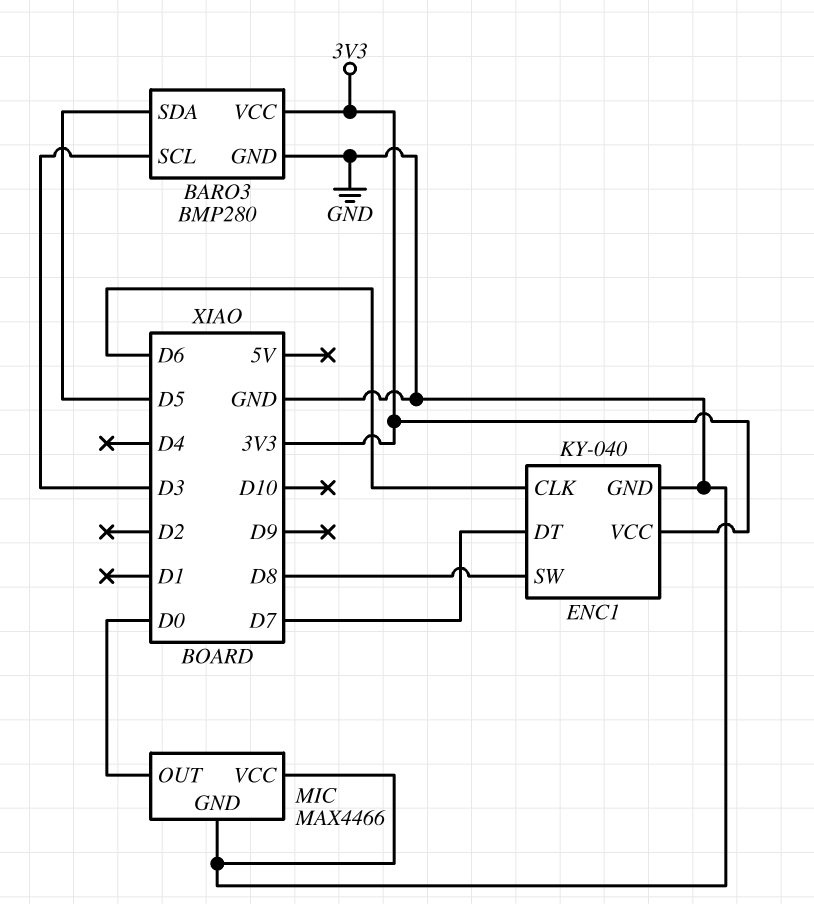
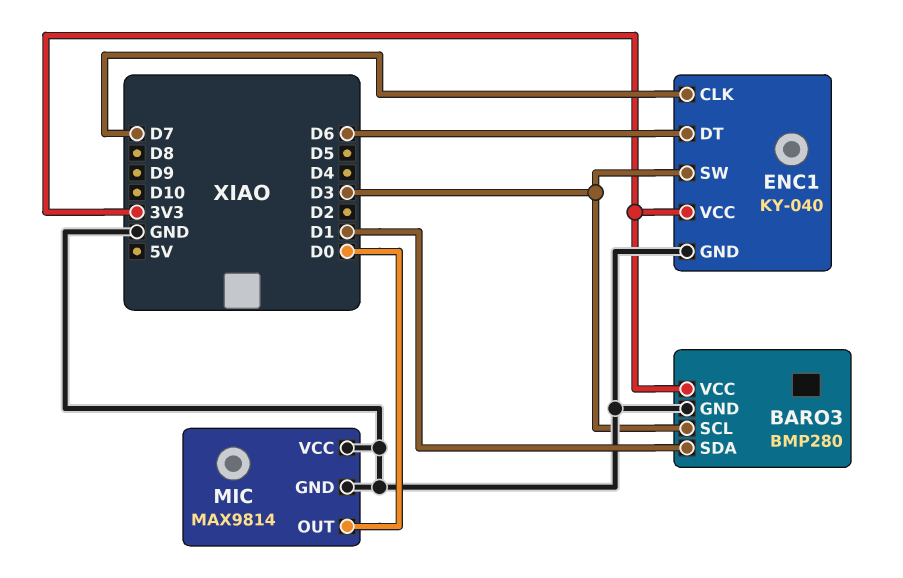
BARO3 pin SDA: D5 -> D1
ENC1 pin CLK: D6 -> D7
ENC1 pin DT: D7 -> D6
ENC1 pin SW: D8 -> D3
MIC: MAX4466 -> MAX9814

